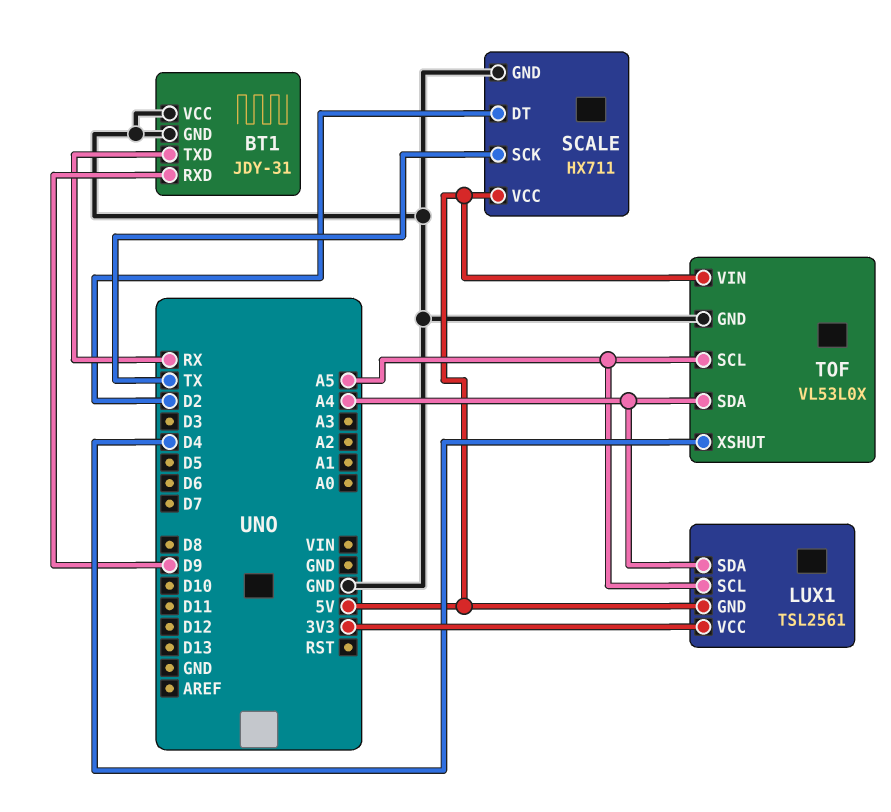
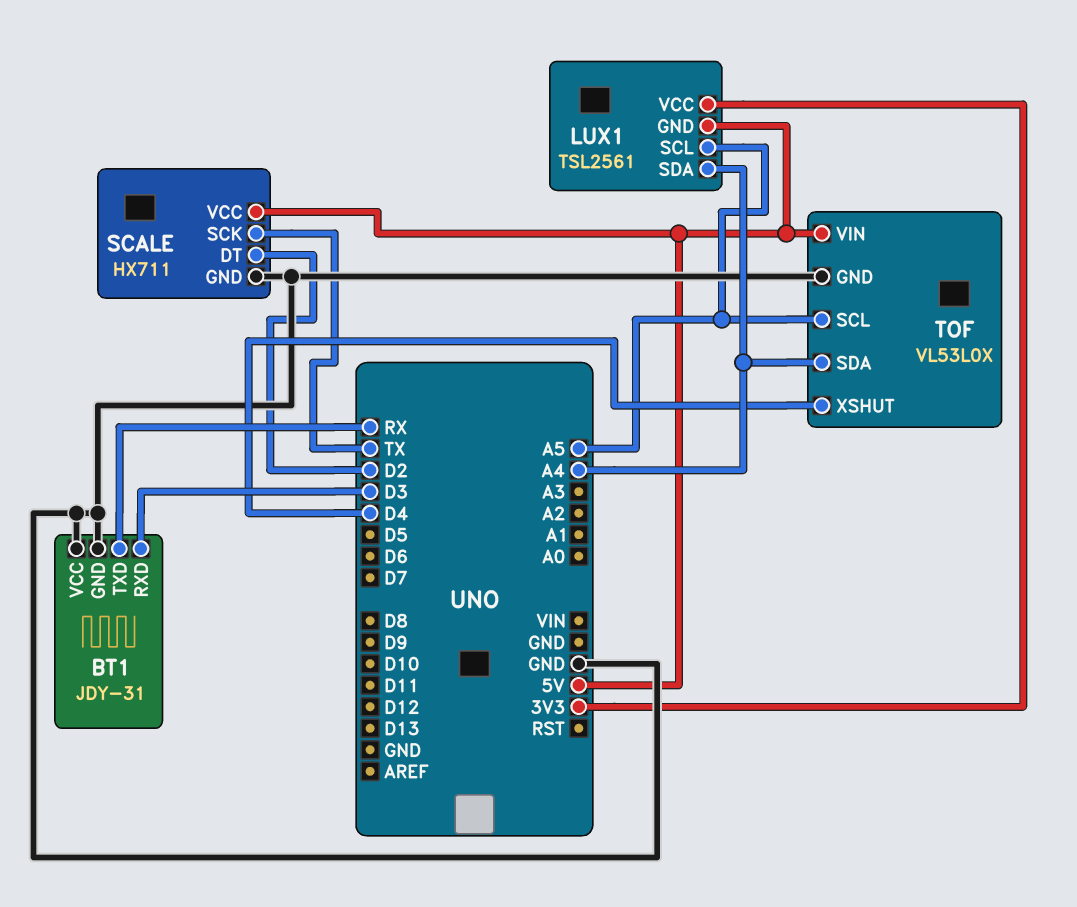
BT1 pin RXD: D9 -> D3

